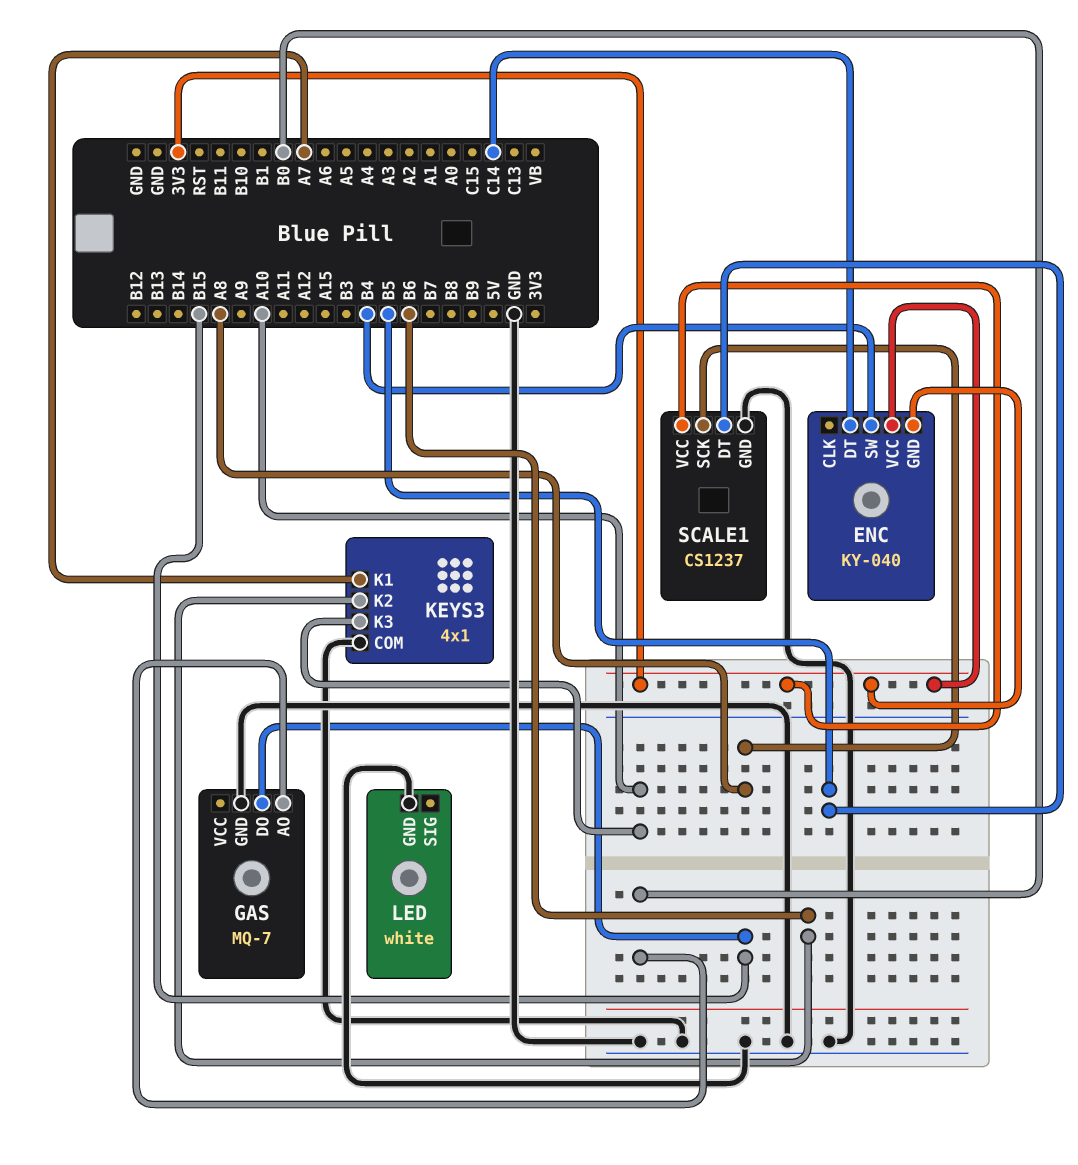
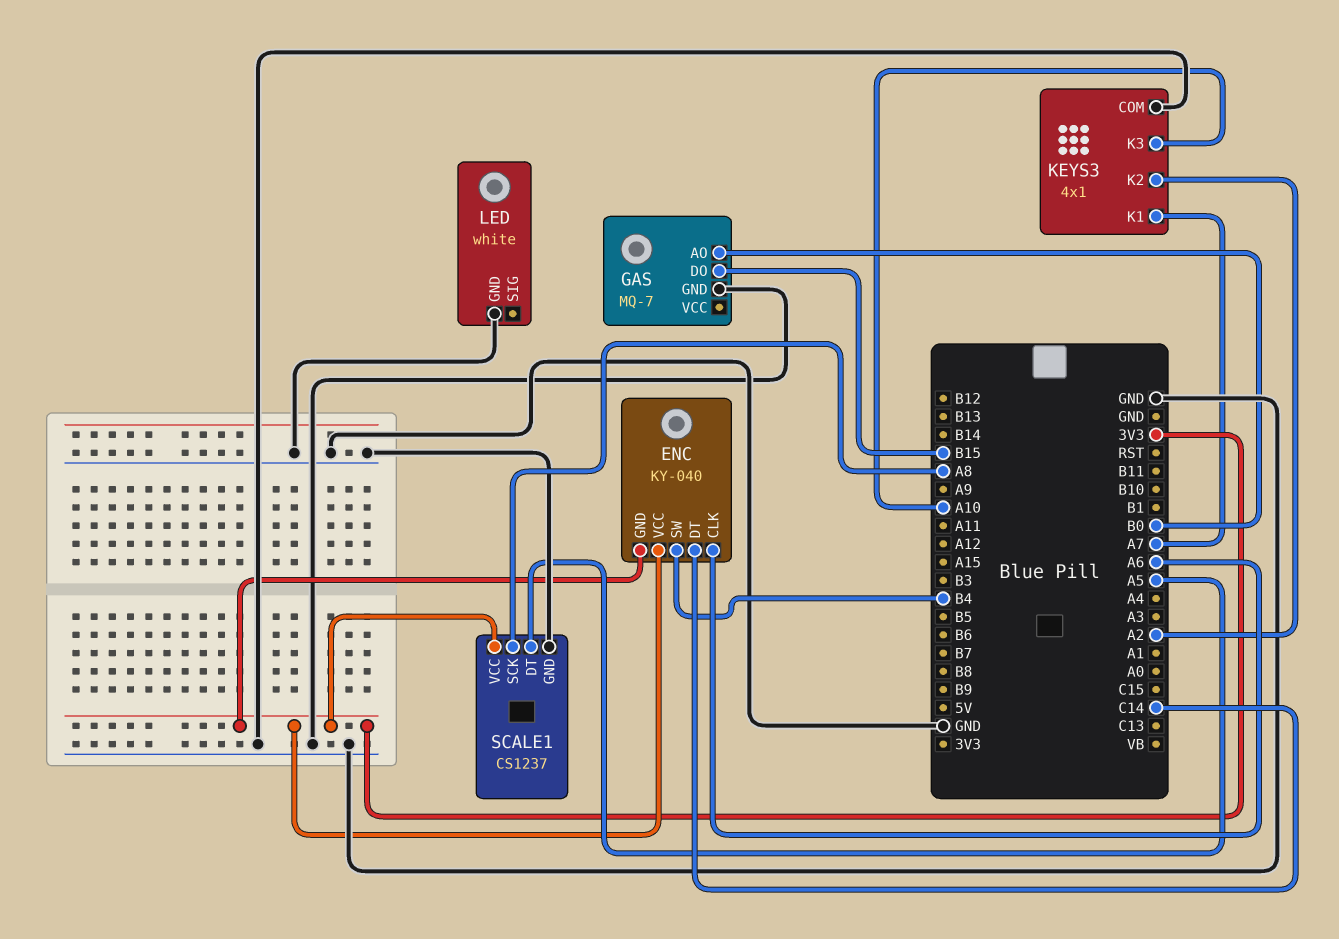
ENC pin CLK: none -> A6
KEYS3 pin K2: B6 -> A2
SCALE1 pin DT: B5 -> A5

